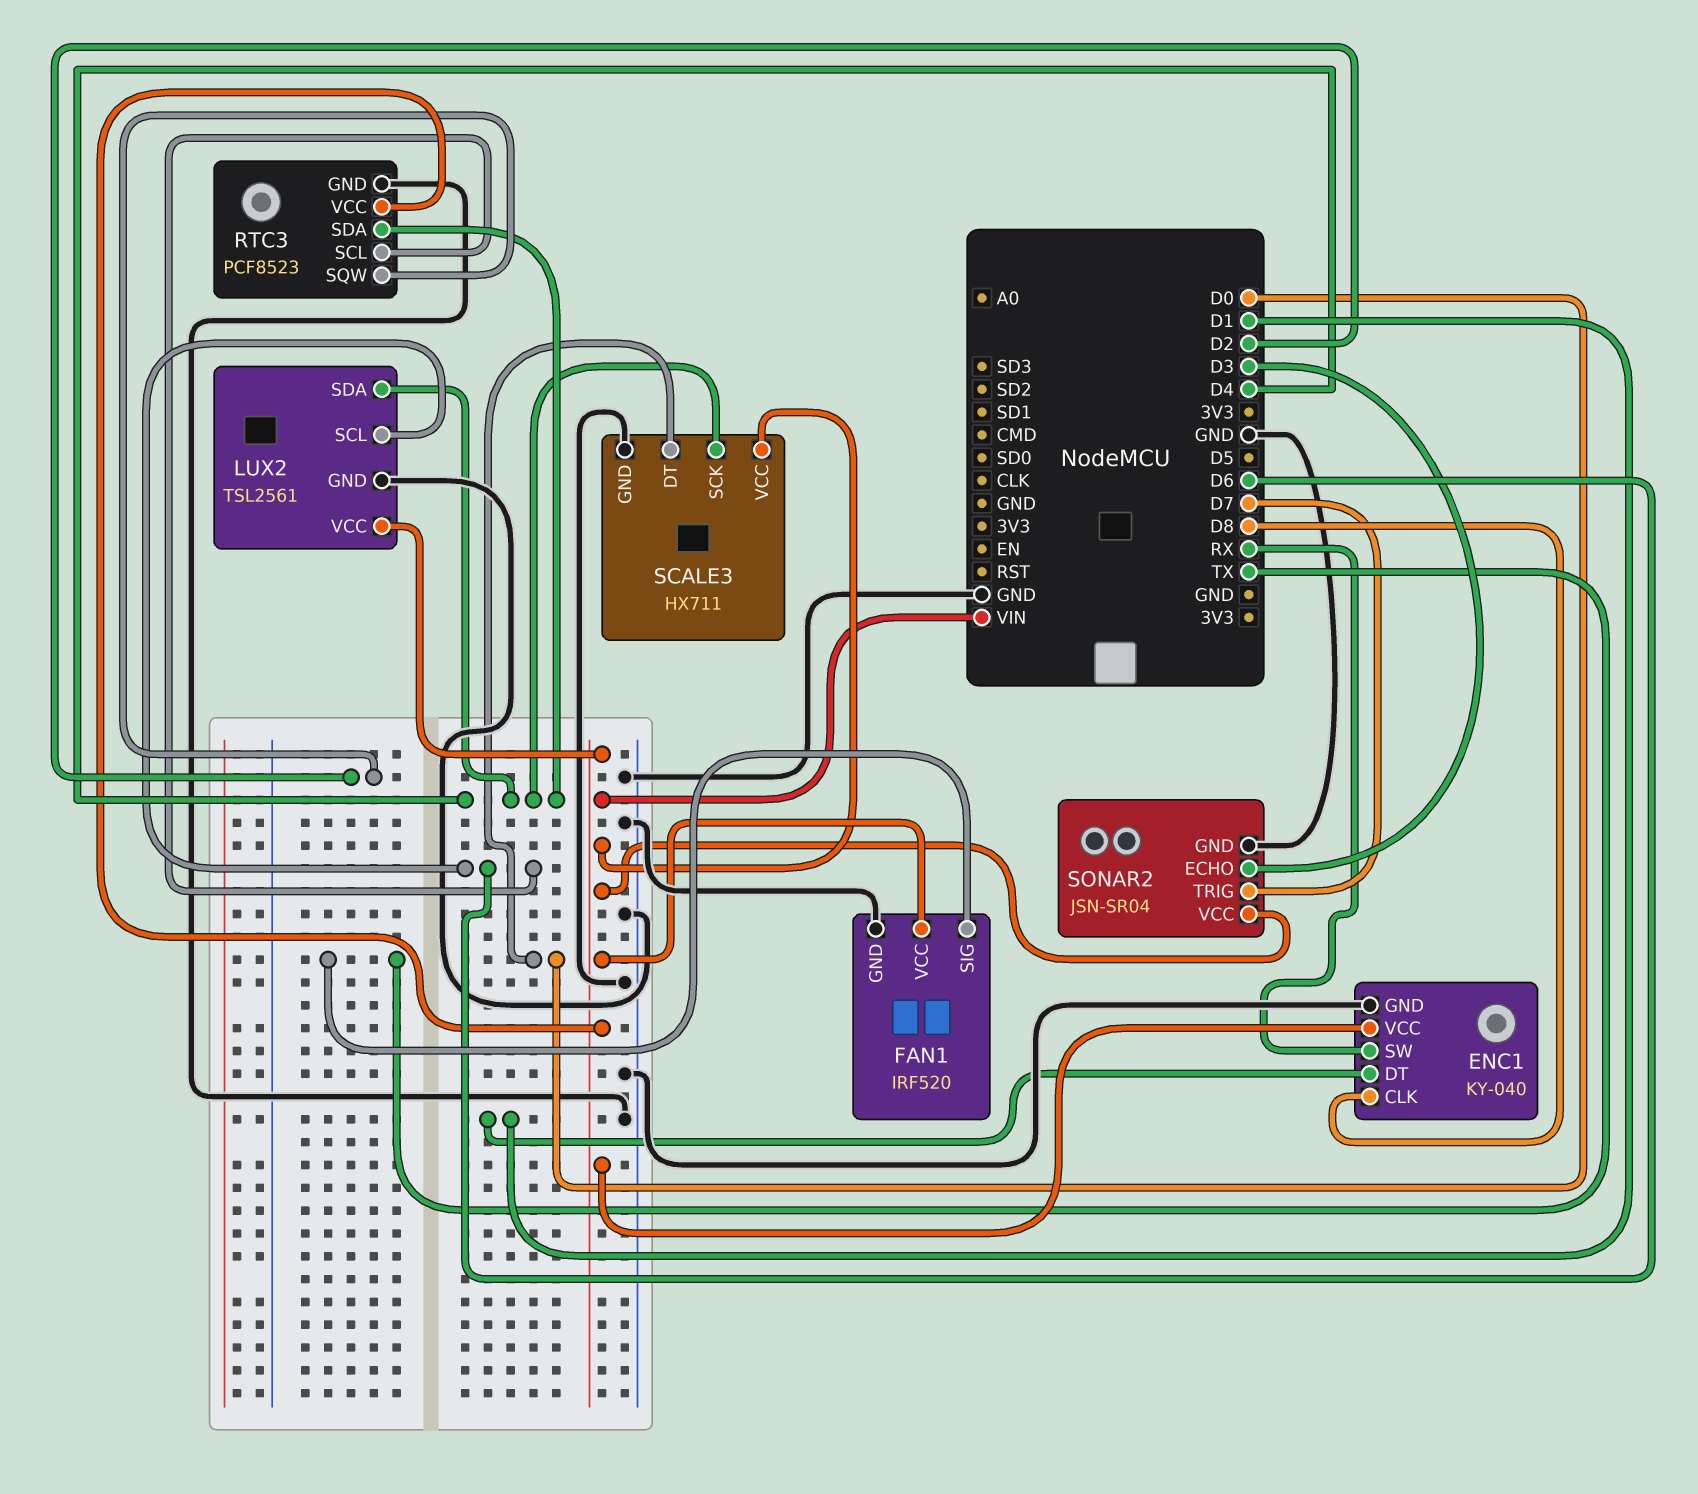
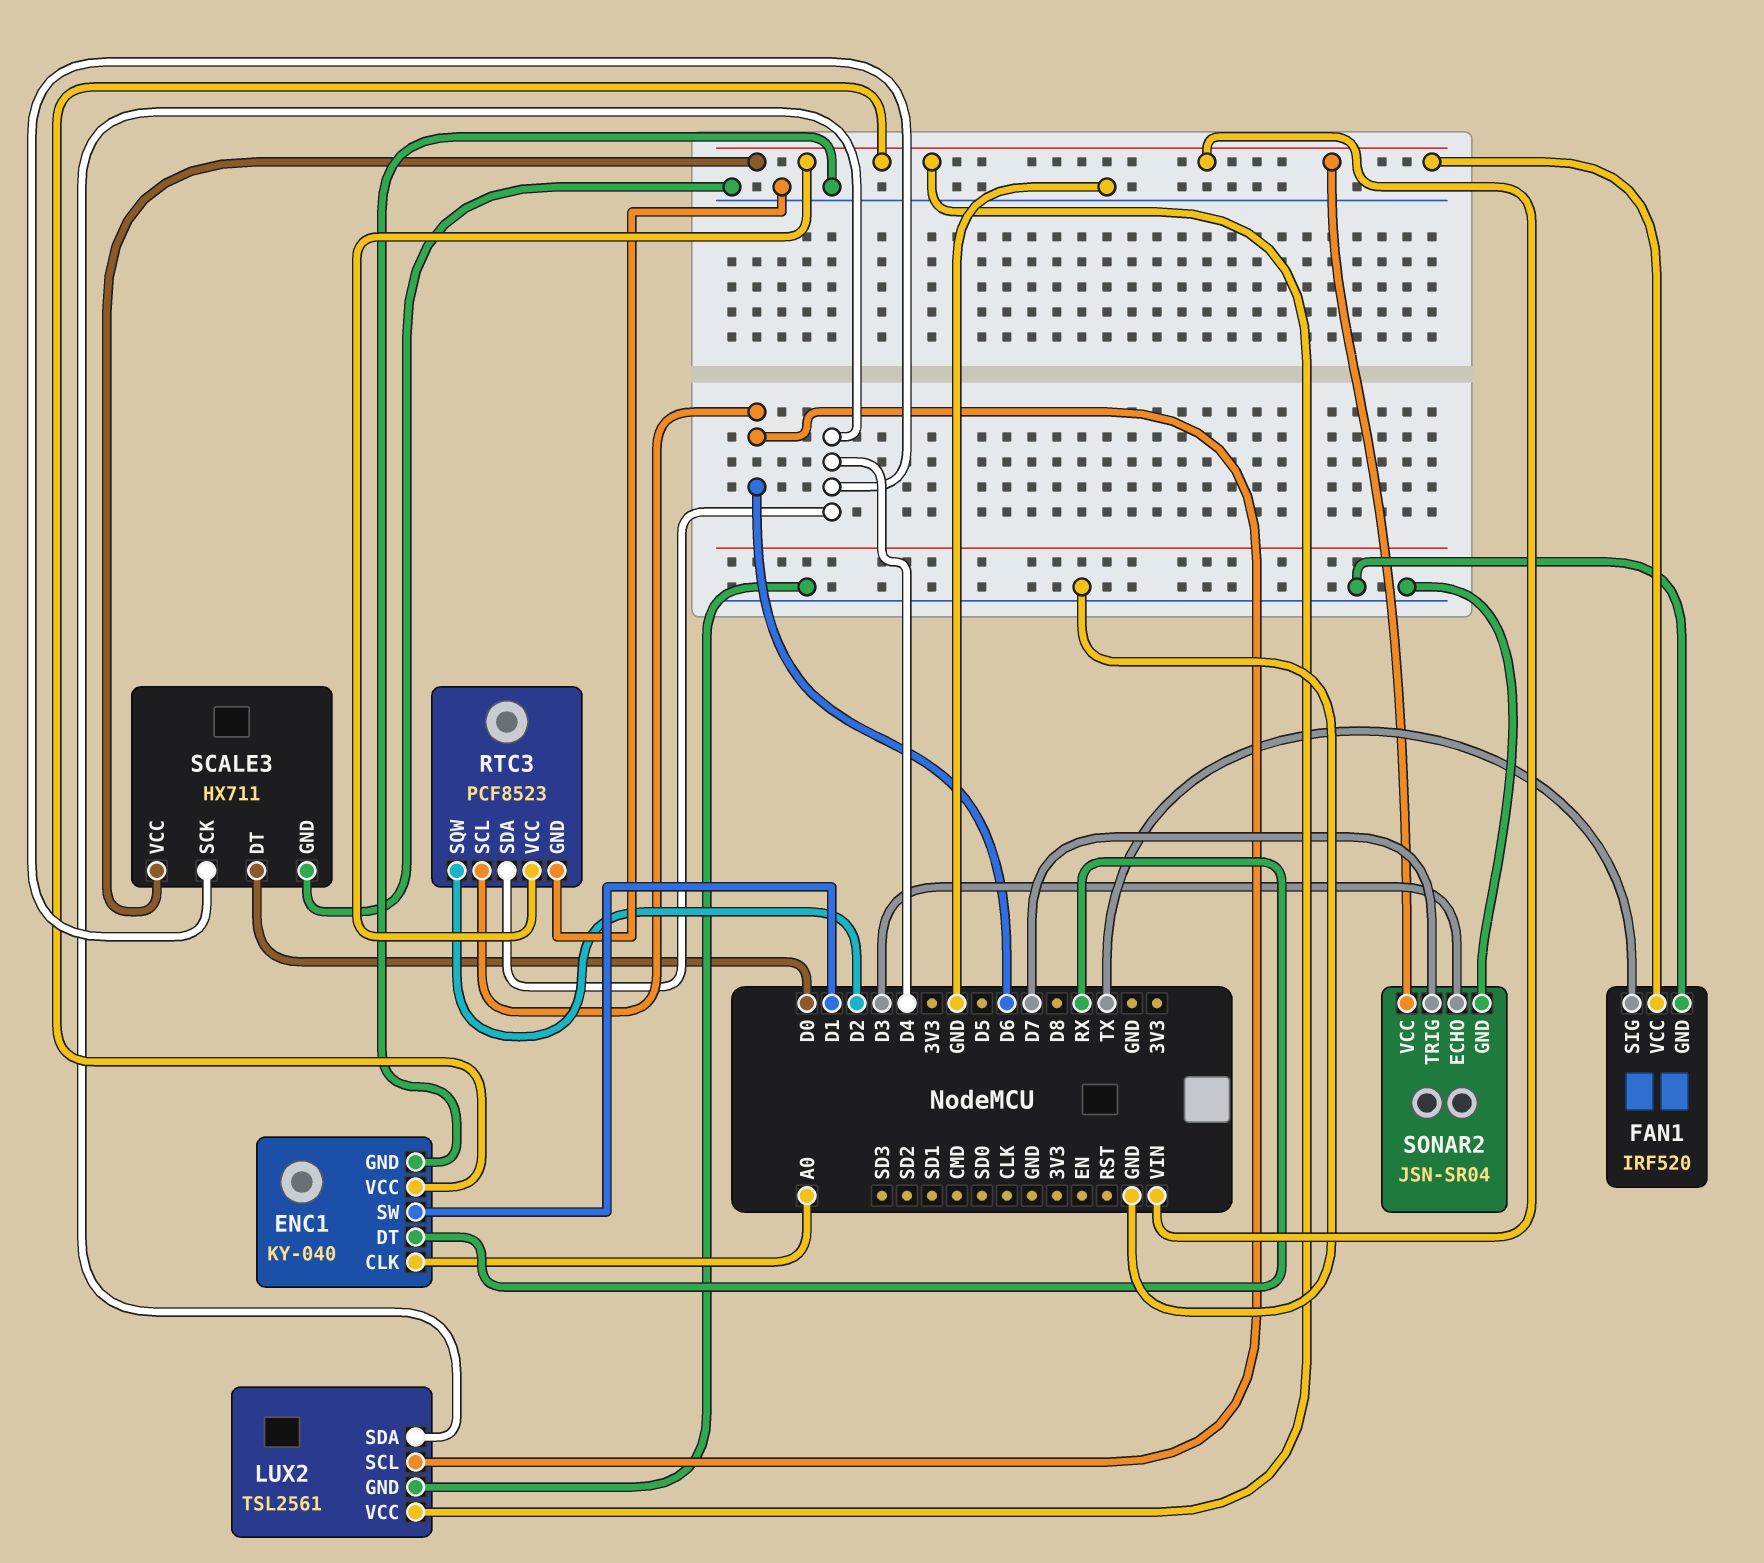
ENC1 pin CLK: D8 -> A0
ENC1 pin DT: D1 -> RX
ENC1 pin SW: RX -> D1

